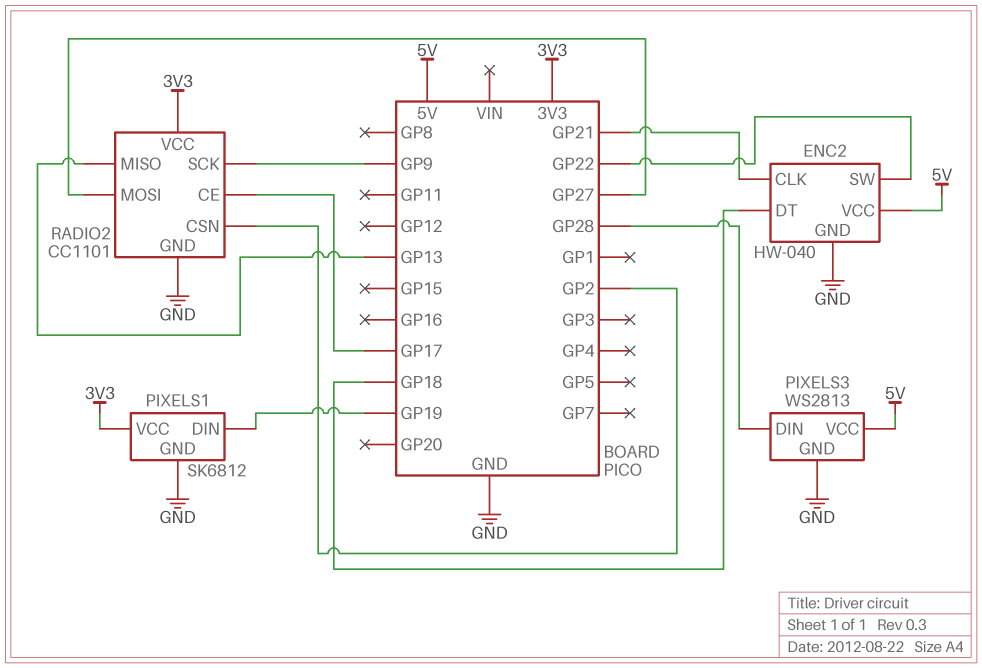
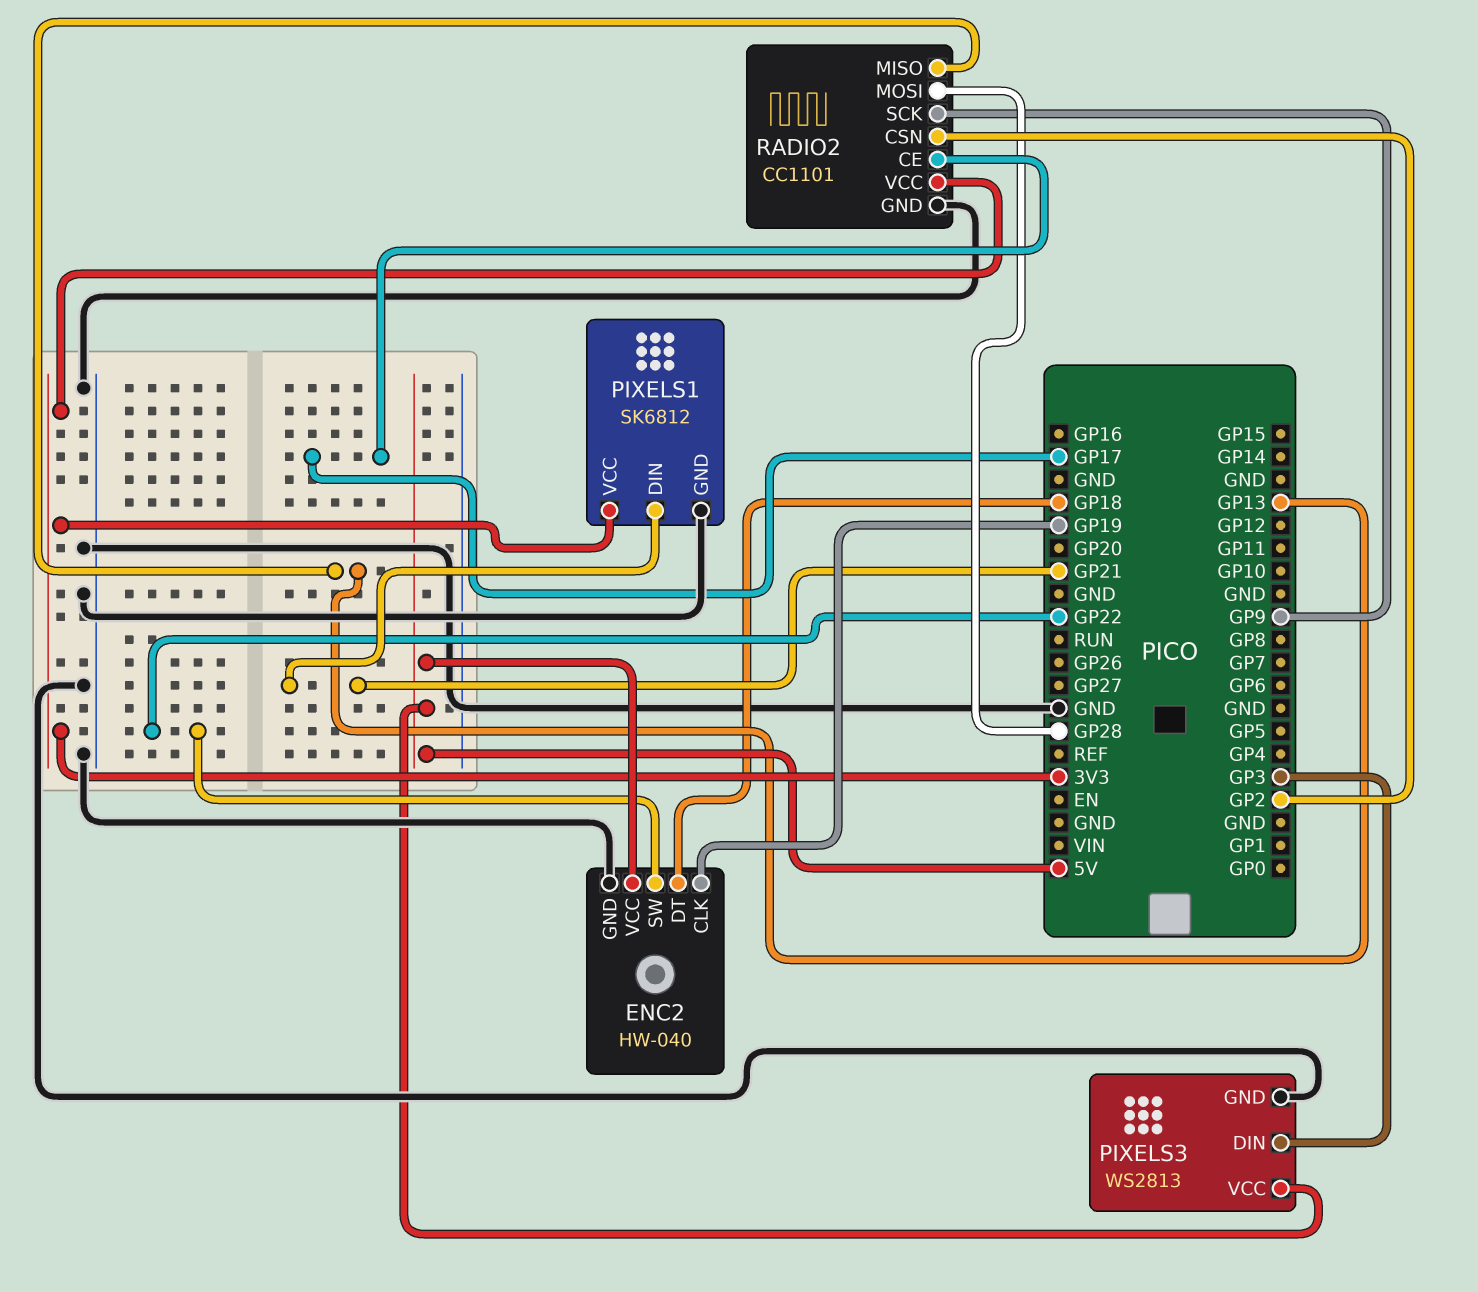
ENC2 pin CLK: GP21 -> GP19
PIXELS1 pin DIN: GP19 -> GP21
PIXELS3 pin DIN: GP28 -> GP3
RADIO2 pin MOSI: GP27 -> GP28

